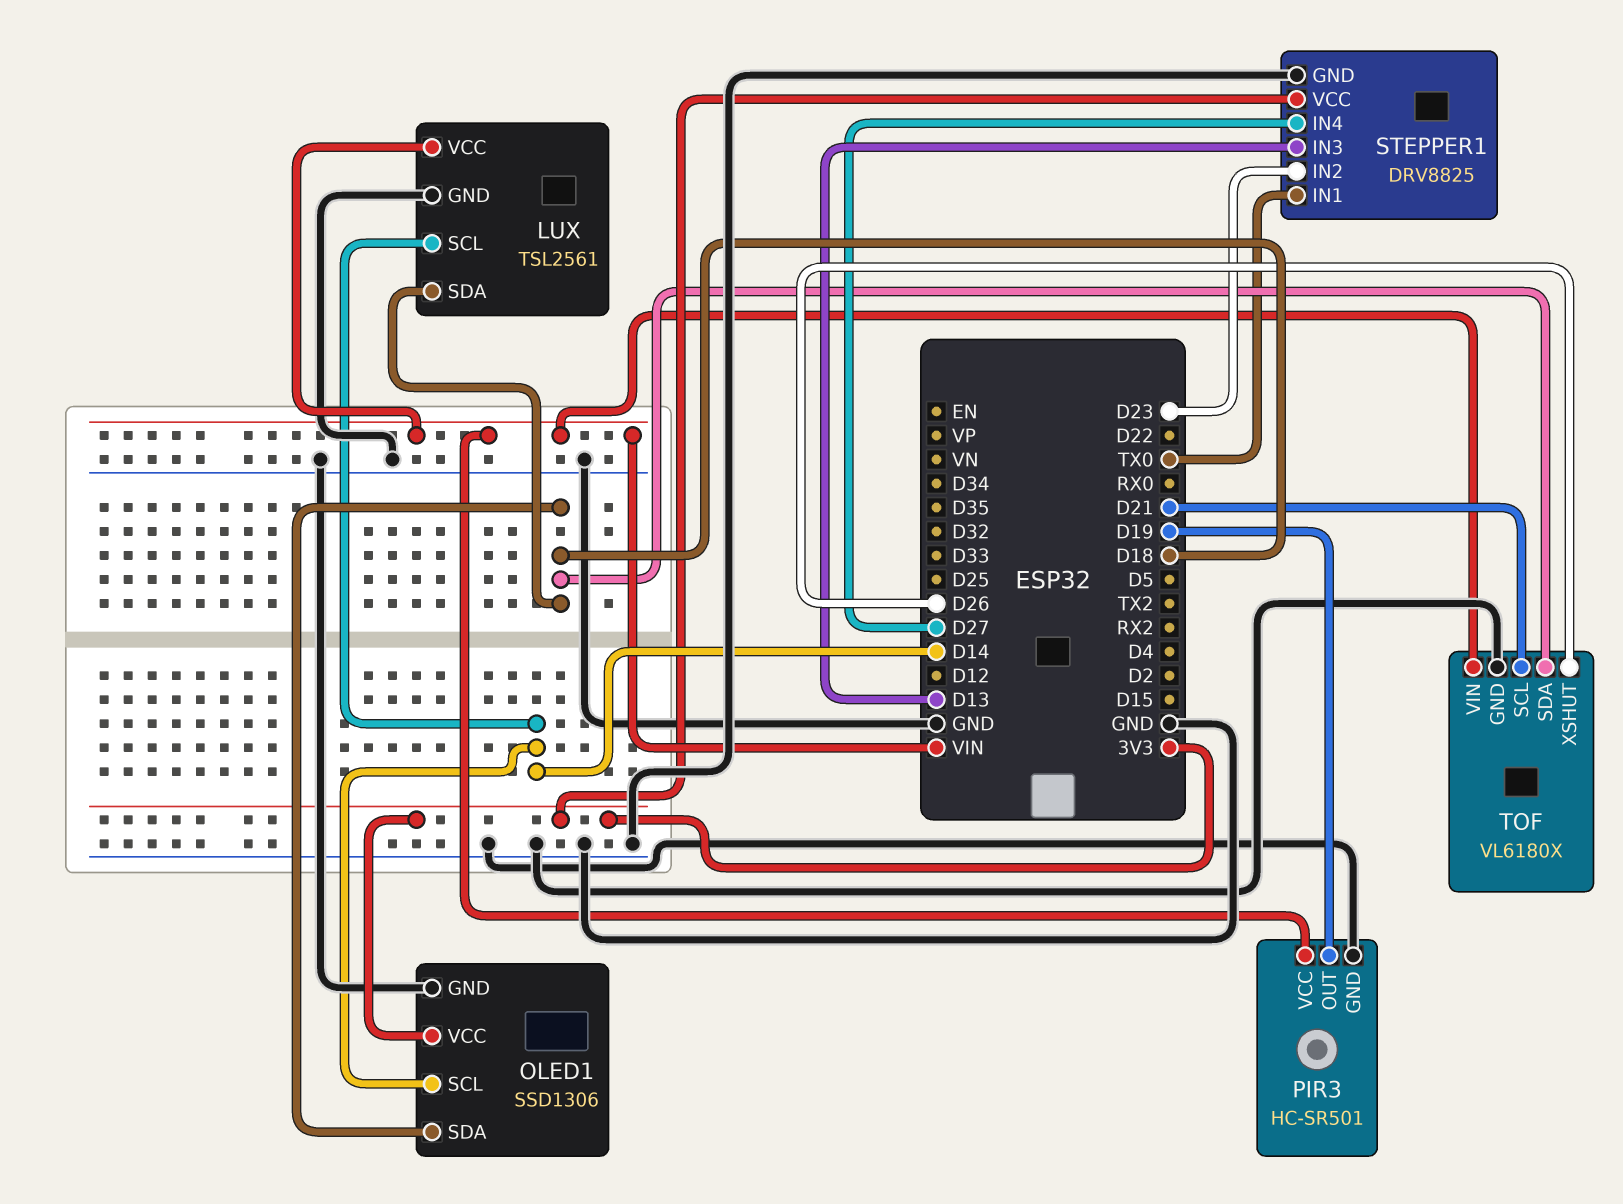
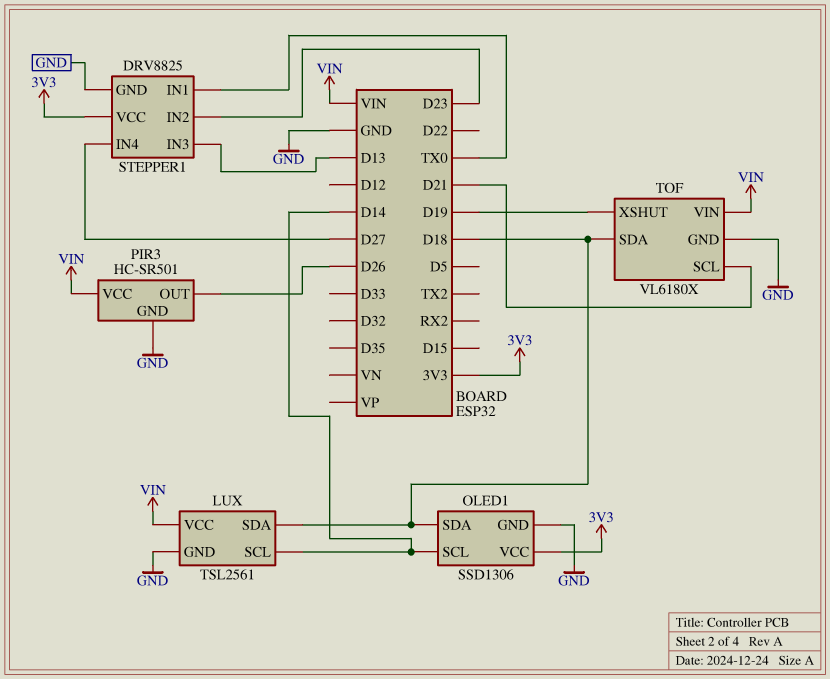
PIR3 pin OUT: D19 -> D26
TOF pin XSHUT: D26 -> D19

